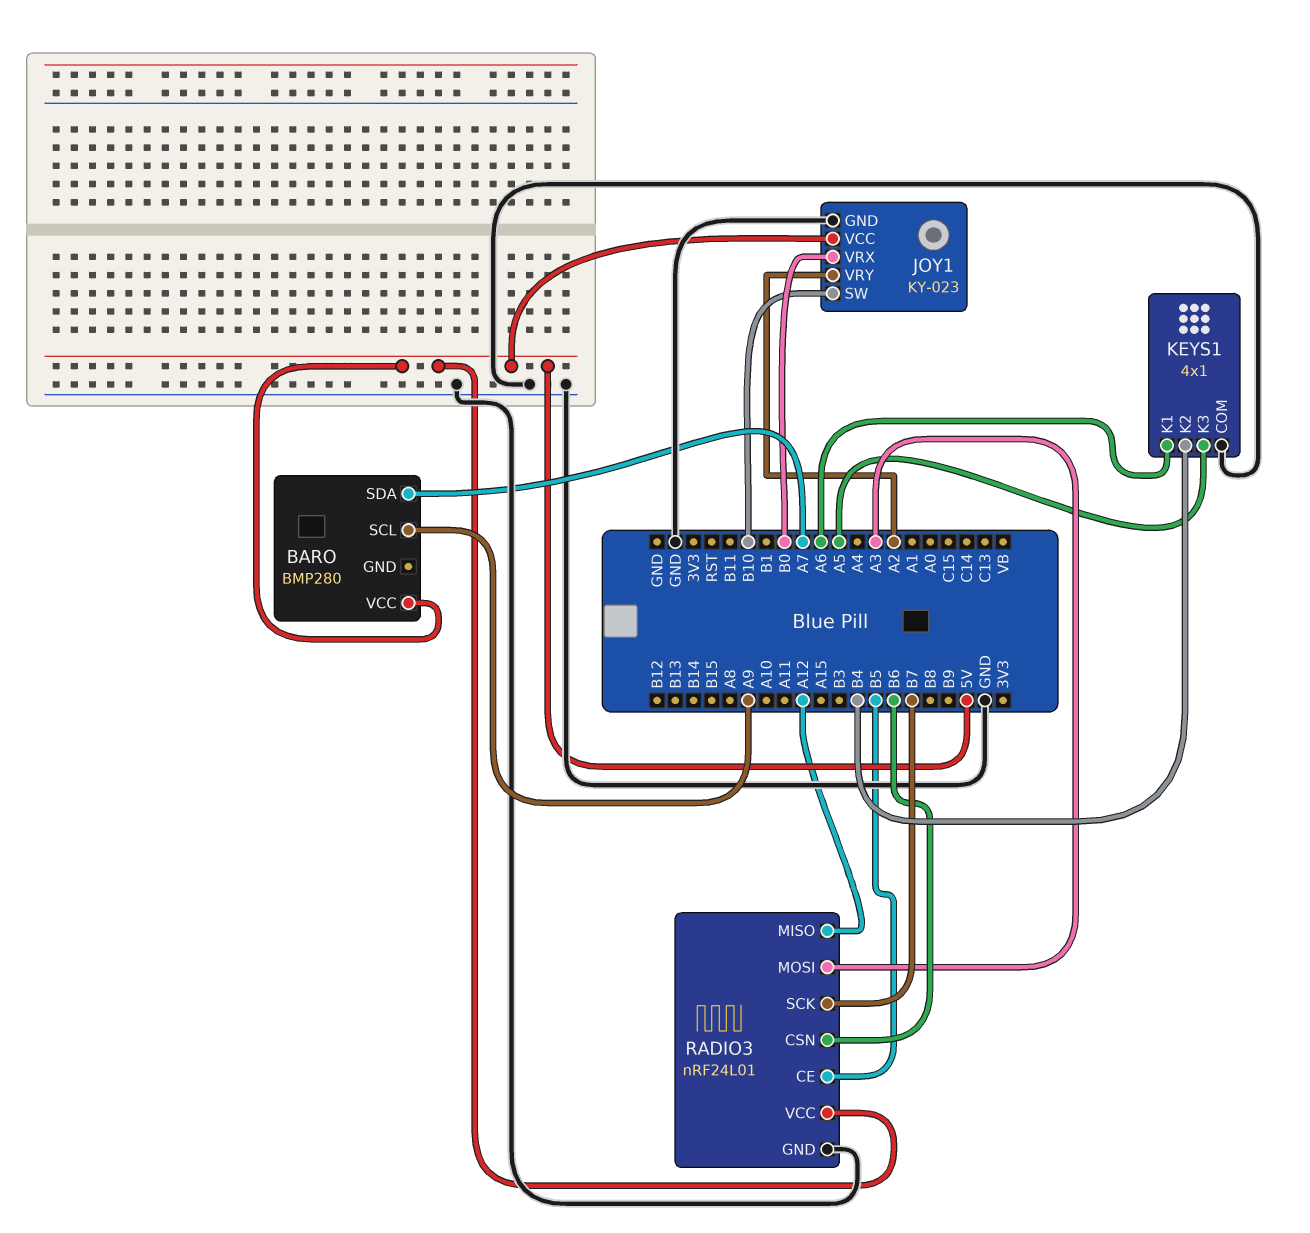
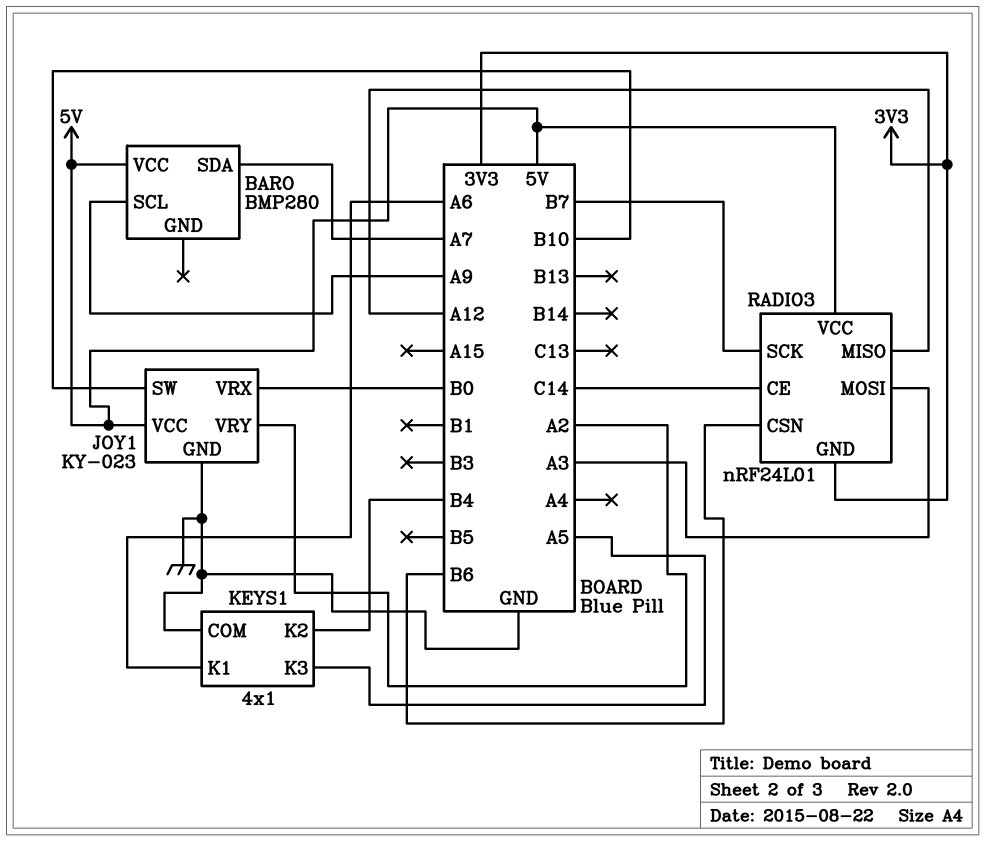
RADIO3 pin CE: B5 -> C14
RADIO3 pin GND: GND -> 3V3

